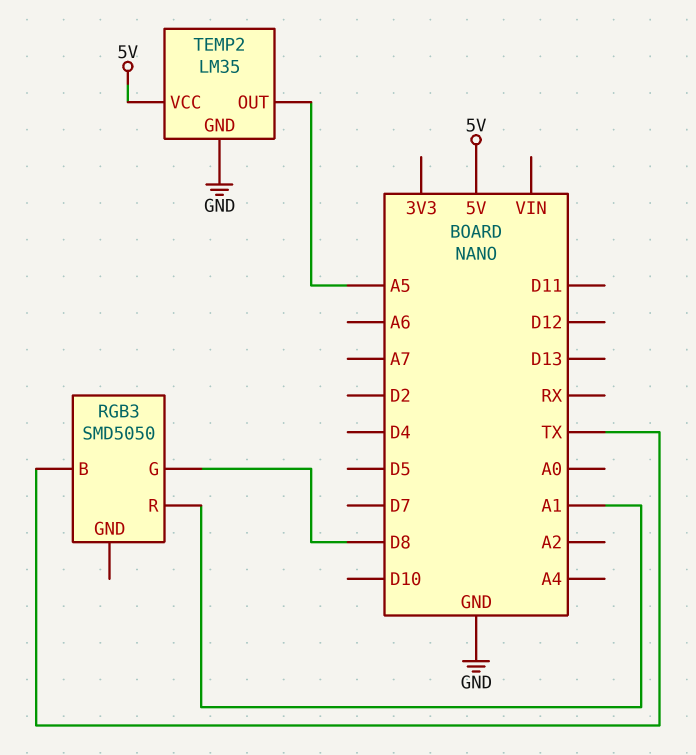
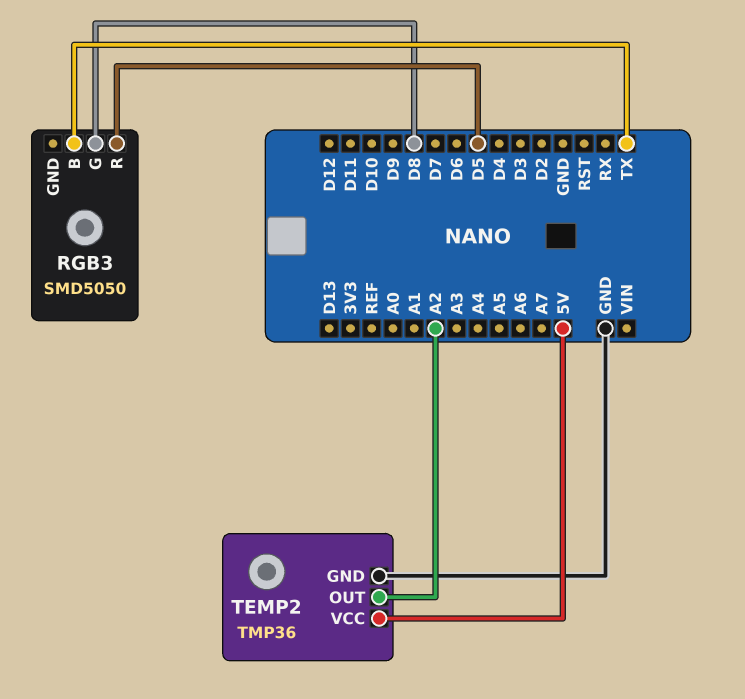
RGB3 pin R: A1 -> D5
TEMP2: LM35 -> TMP36
TEMP2 pin OUT: A5 -> A2

